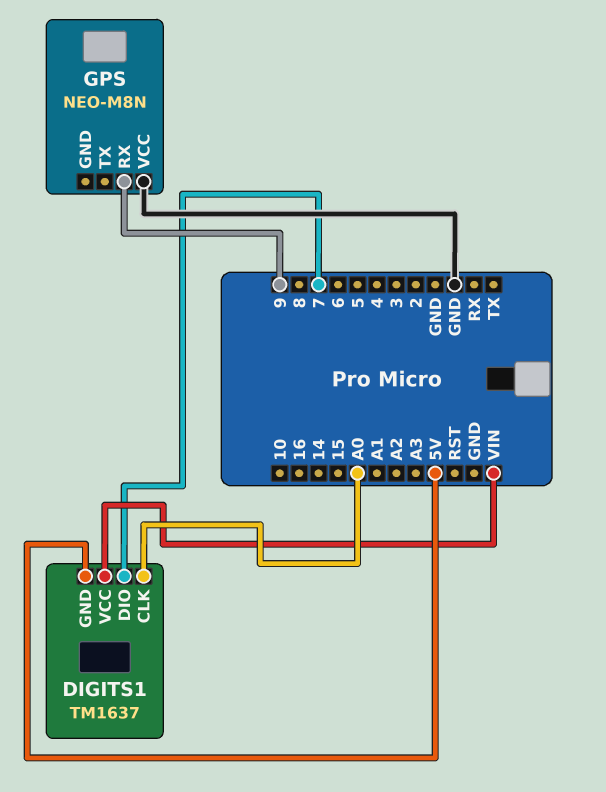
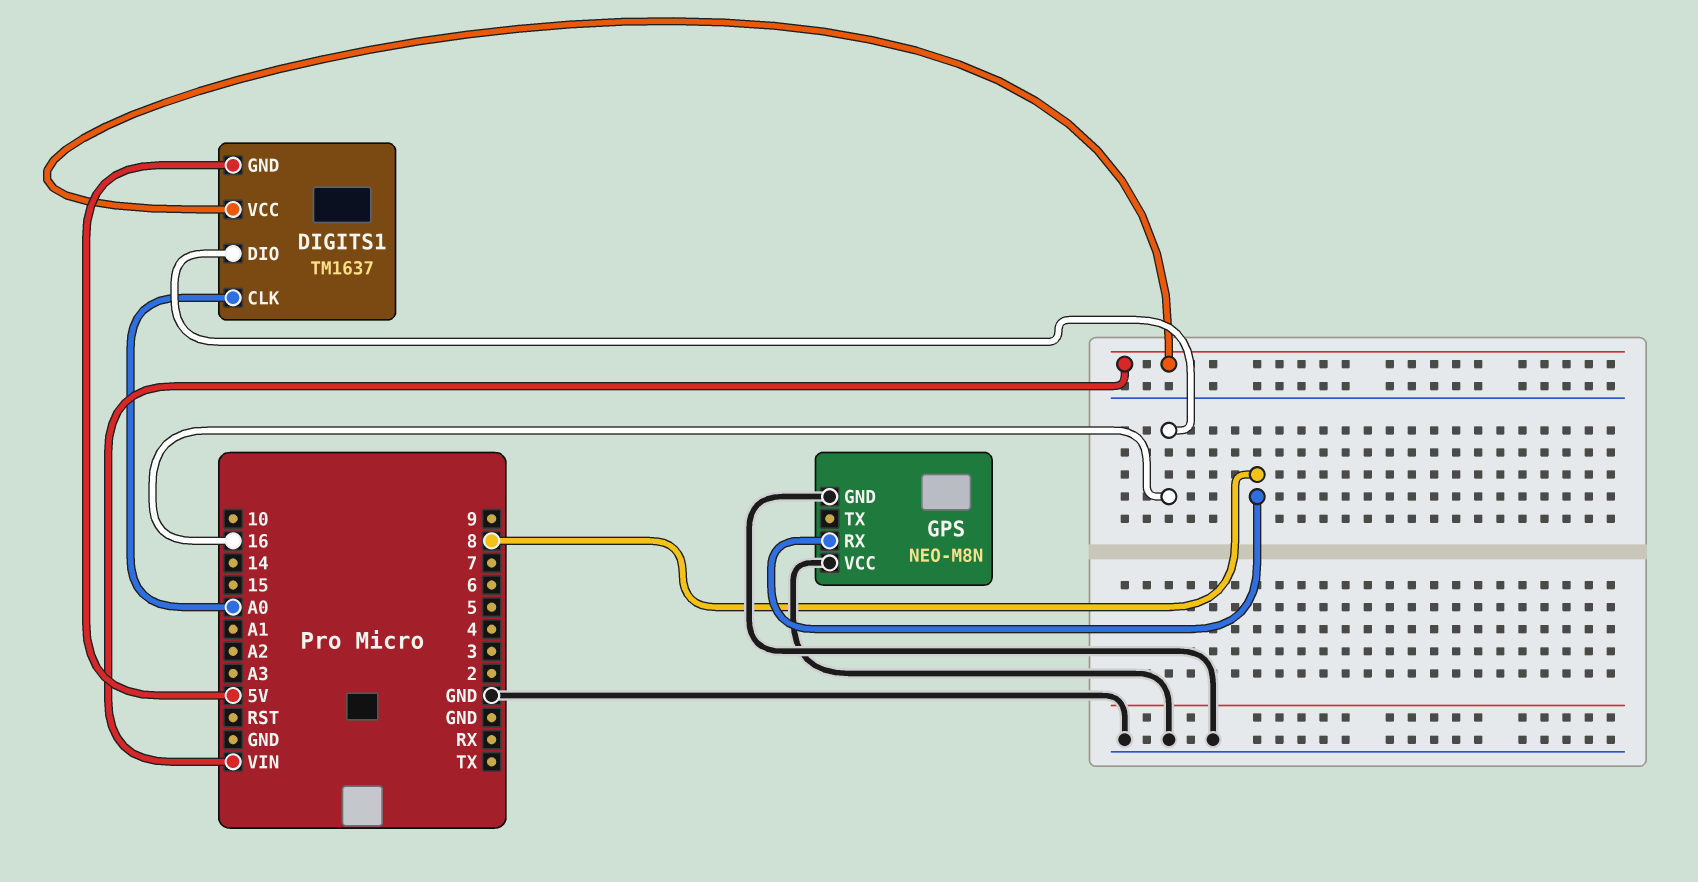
DIGITS1 pin DIO: 7 -> 16
GPS pin GND: none -> GND
GPS pin RX: 9 -> 8

